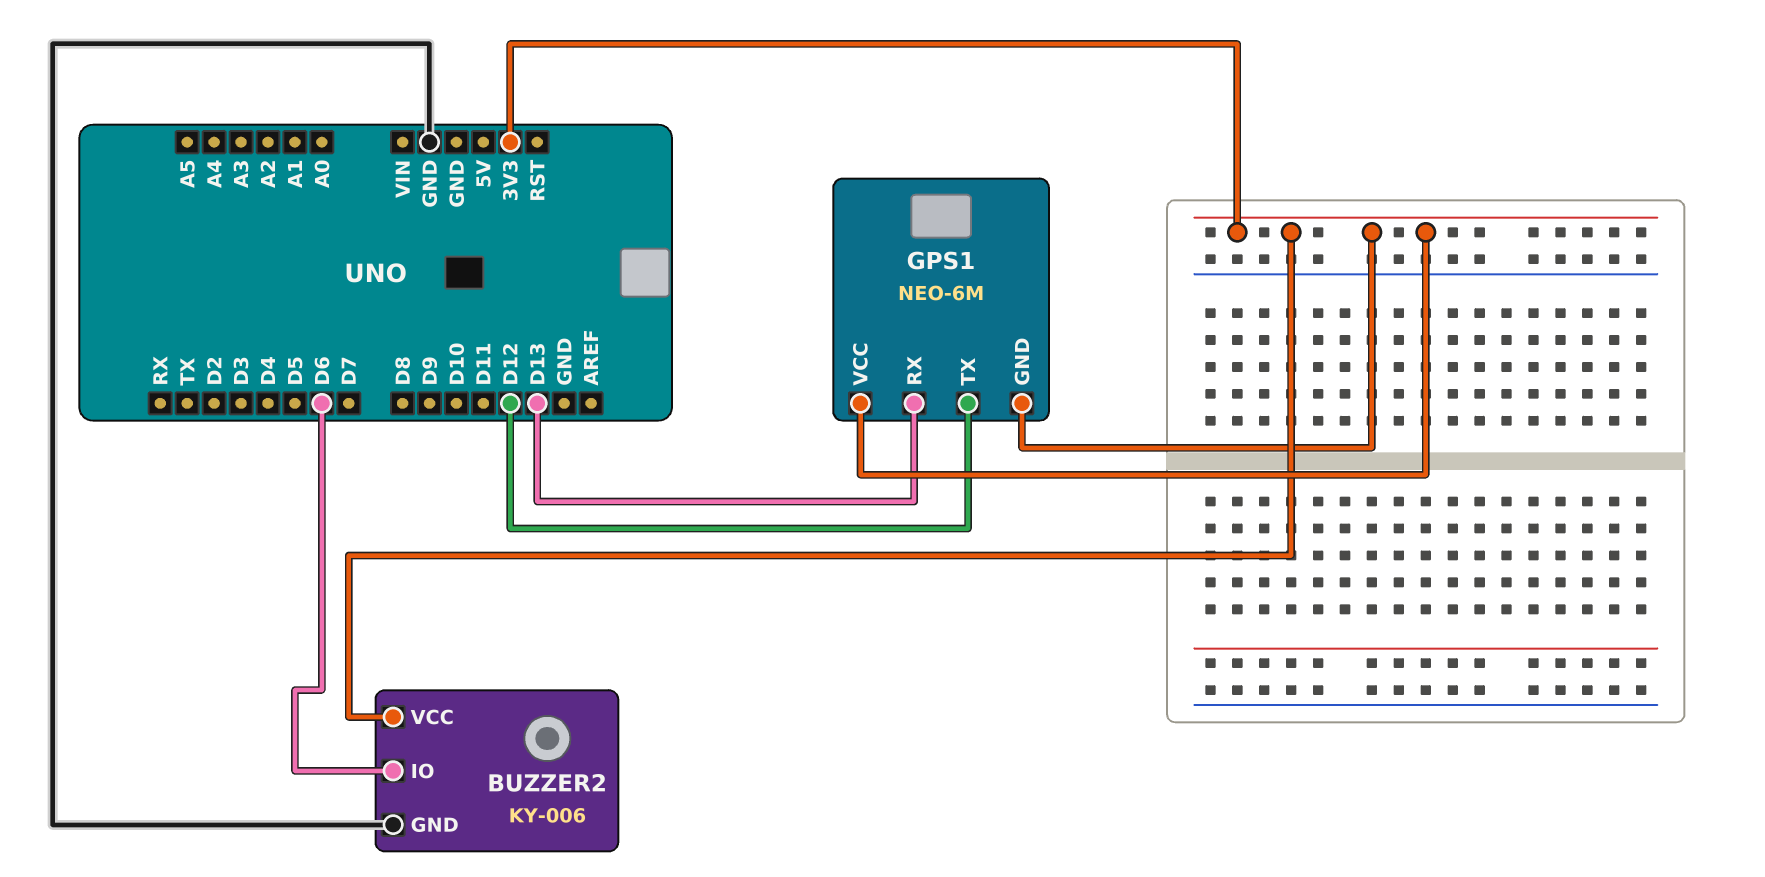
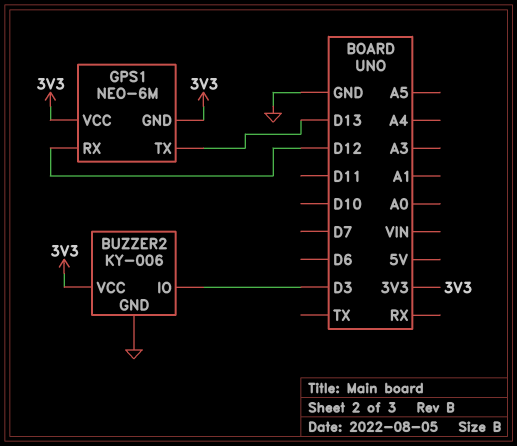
BUZZER2 pin IO: D6 -> D3
GPS1 pin RX: D13 -> D12
GPS1 pin TX: D12 -> D13

